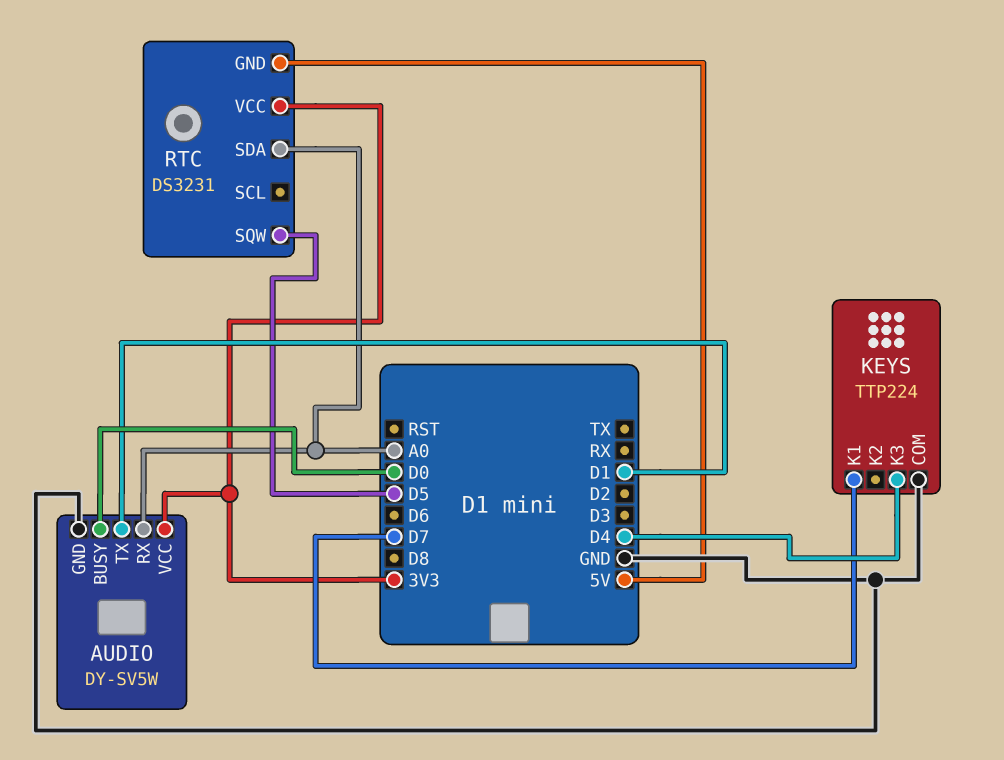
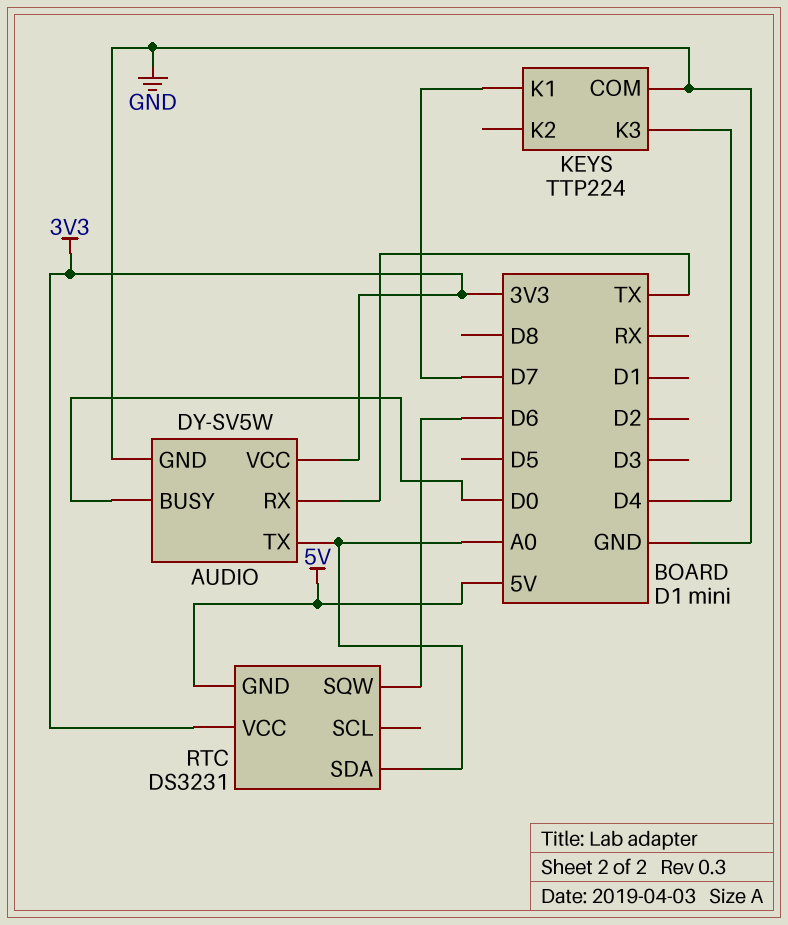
AUDIO pin RX: A0 -> TX
AUDIO pin TX: D1 -> A0
RTC pin SQW: D5 -> D6

